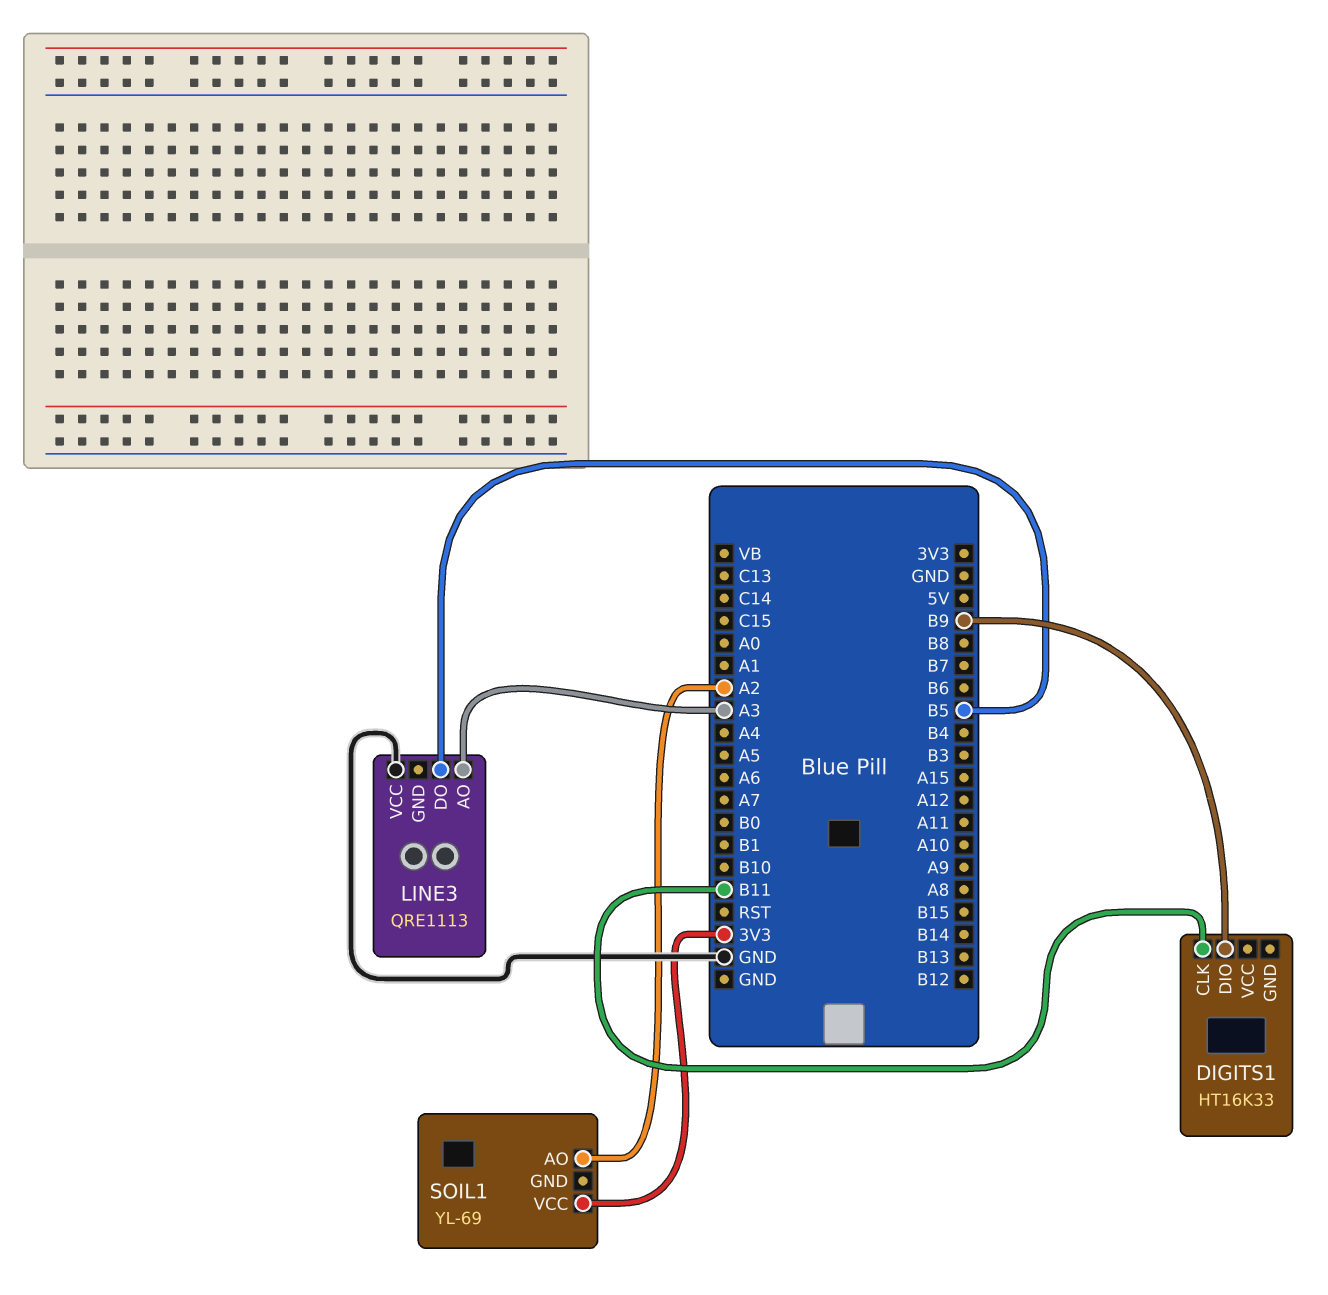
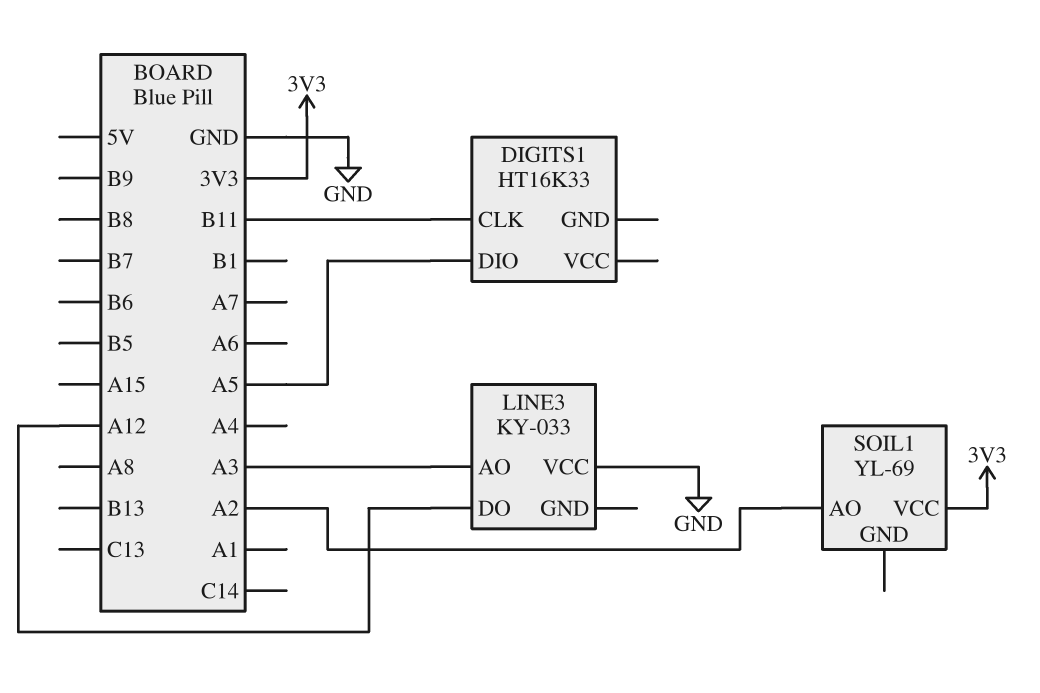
DIGITS1 pin DIO: B9 -> A5
LINE3: QRE1113 -> KY-033
LINE3 pin DO: B5 -> A12

